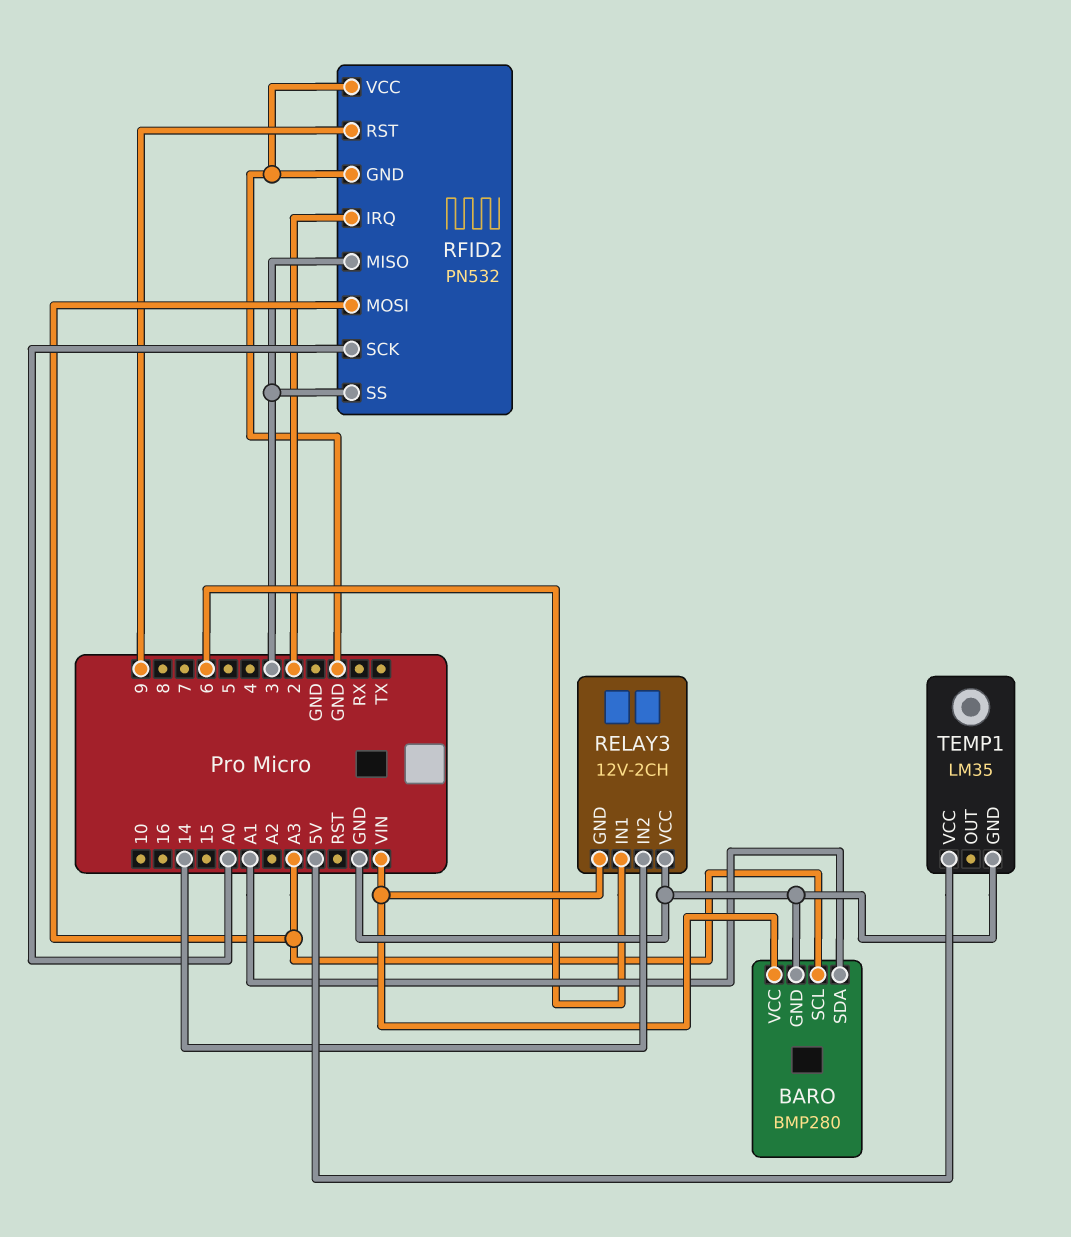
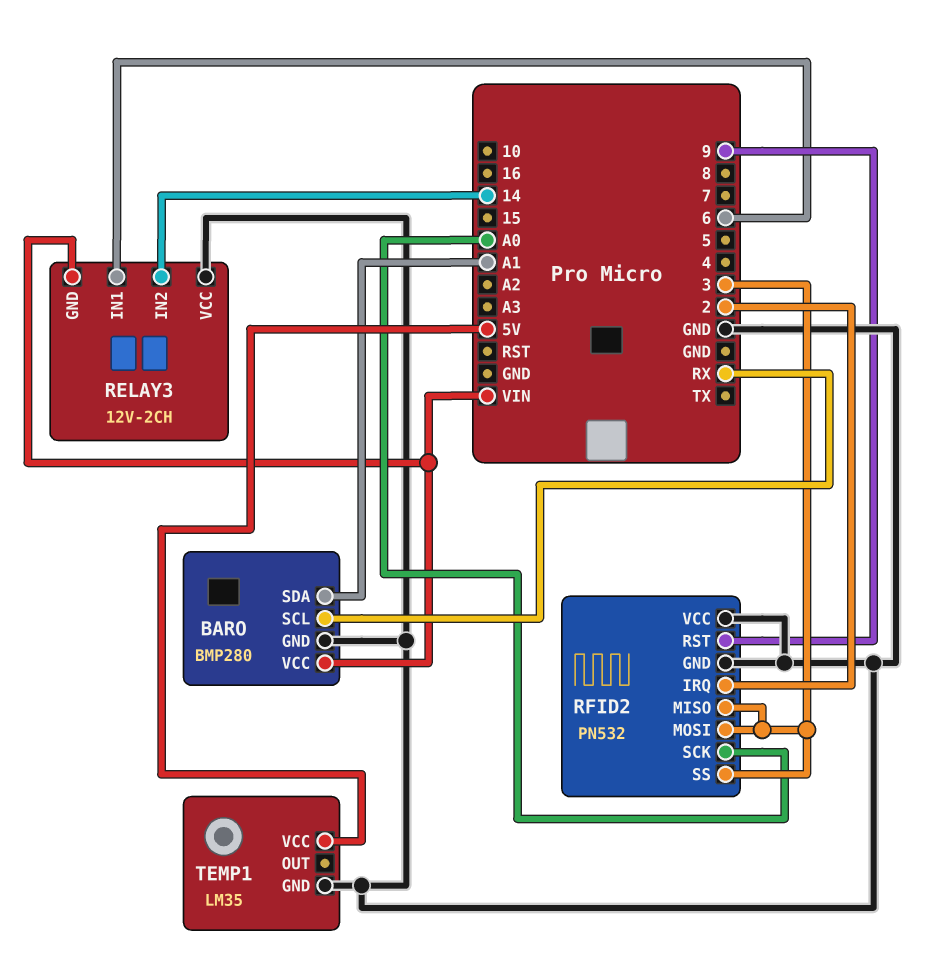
BARO pin SCL: A3 -> RX
RFID2 pin MOSI: A3 -> 3

